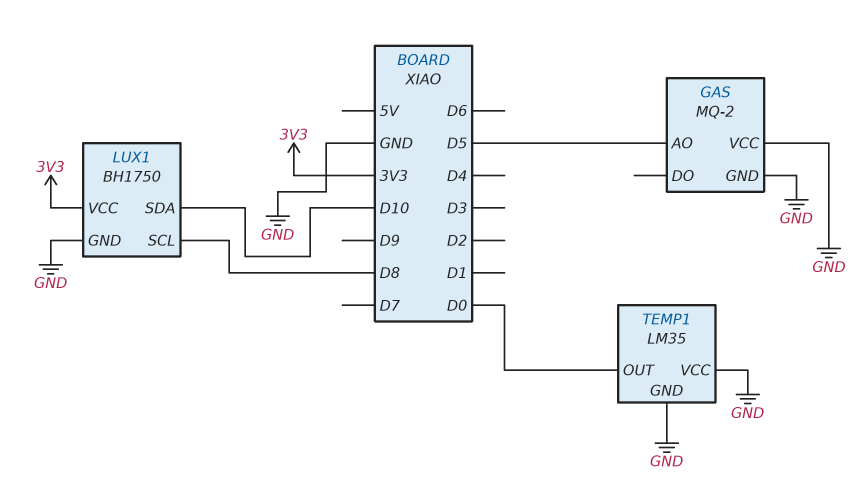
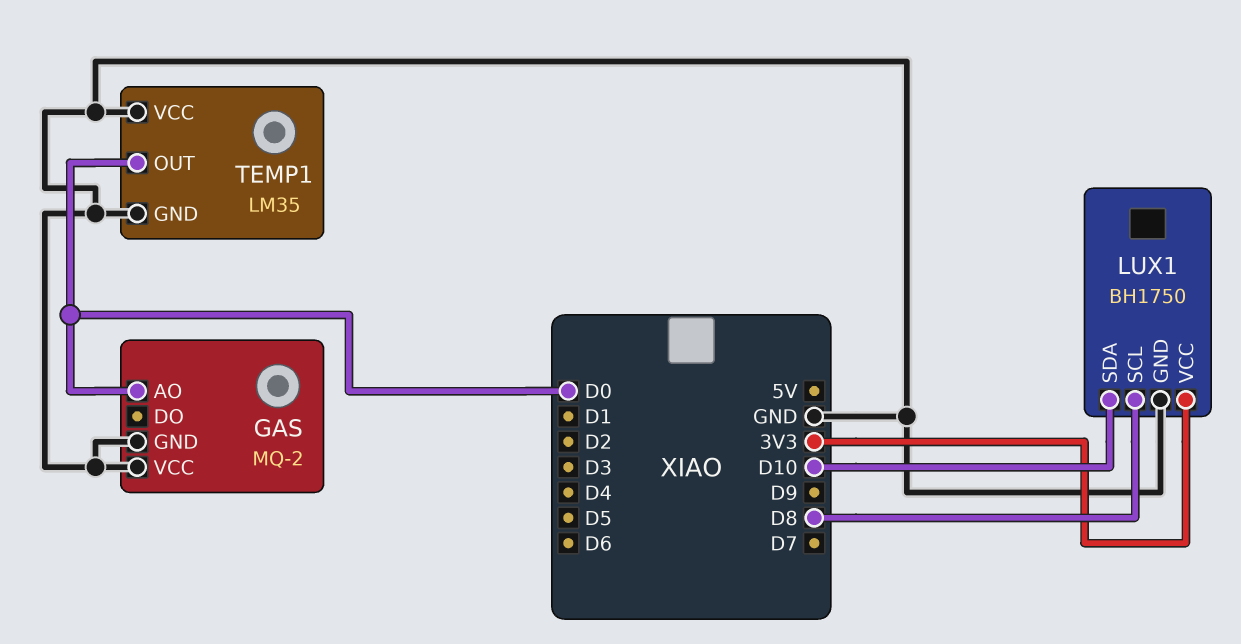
GAS pin AO: D5 -> D0

